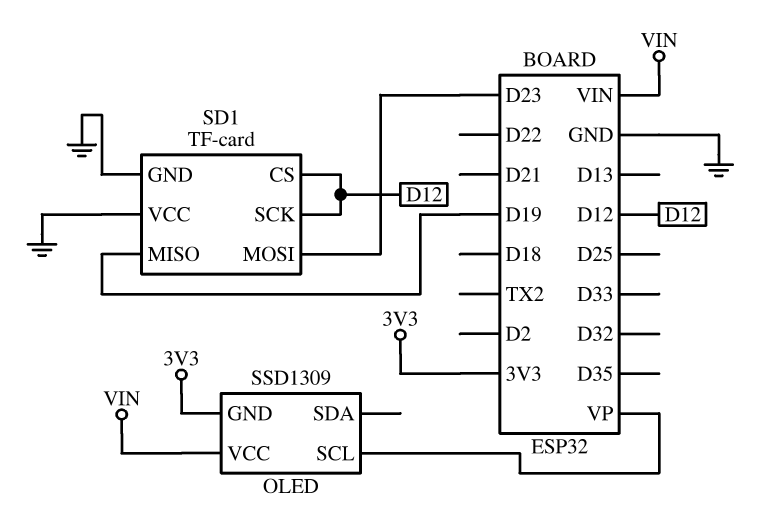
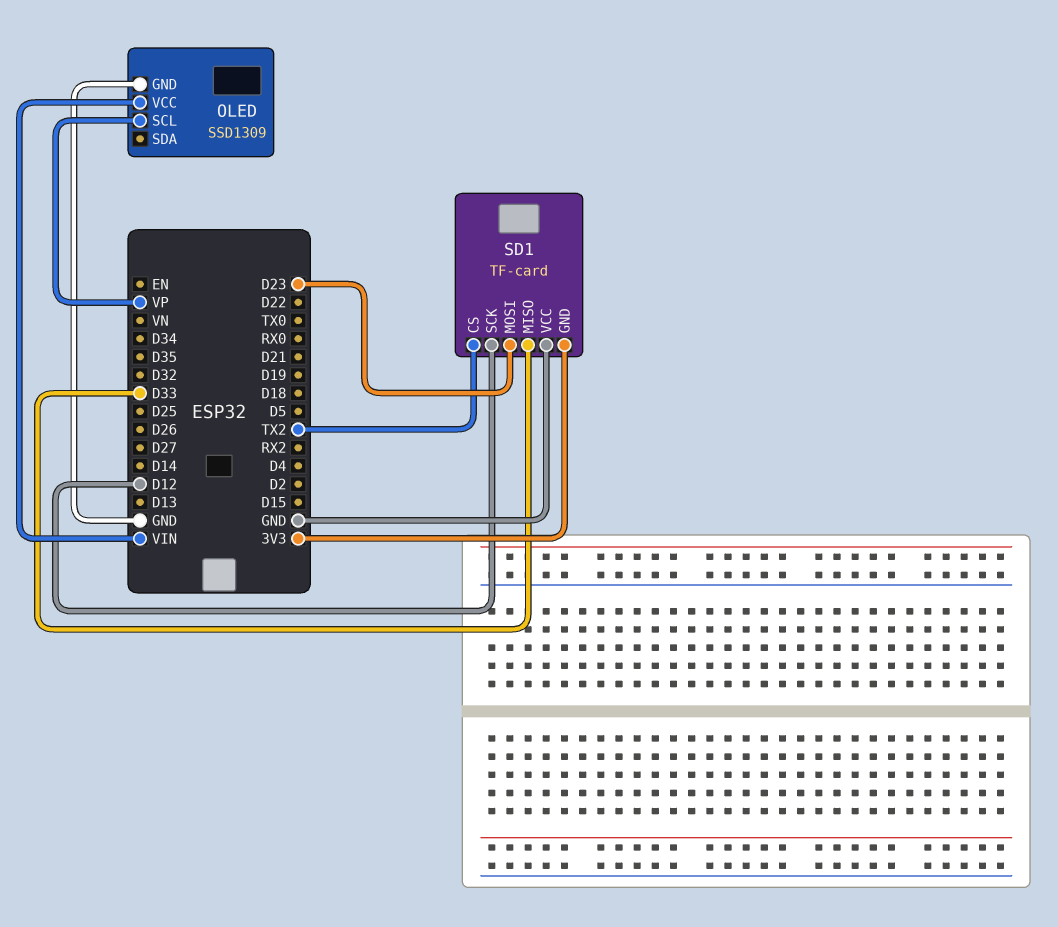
OLED pin GND: 3V3 -> GND
SD1 pin CS: D12 -> TX2
SD1 pin GND: GND -> 3V3
SD1 pin MISO: D19 -> D33

